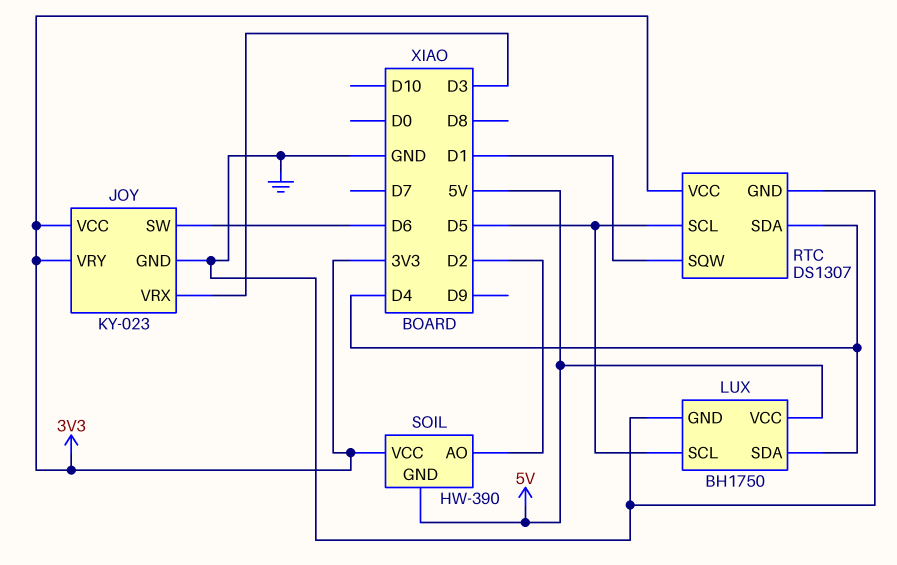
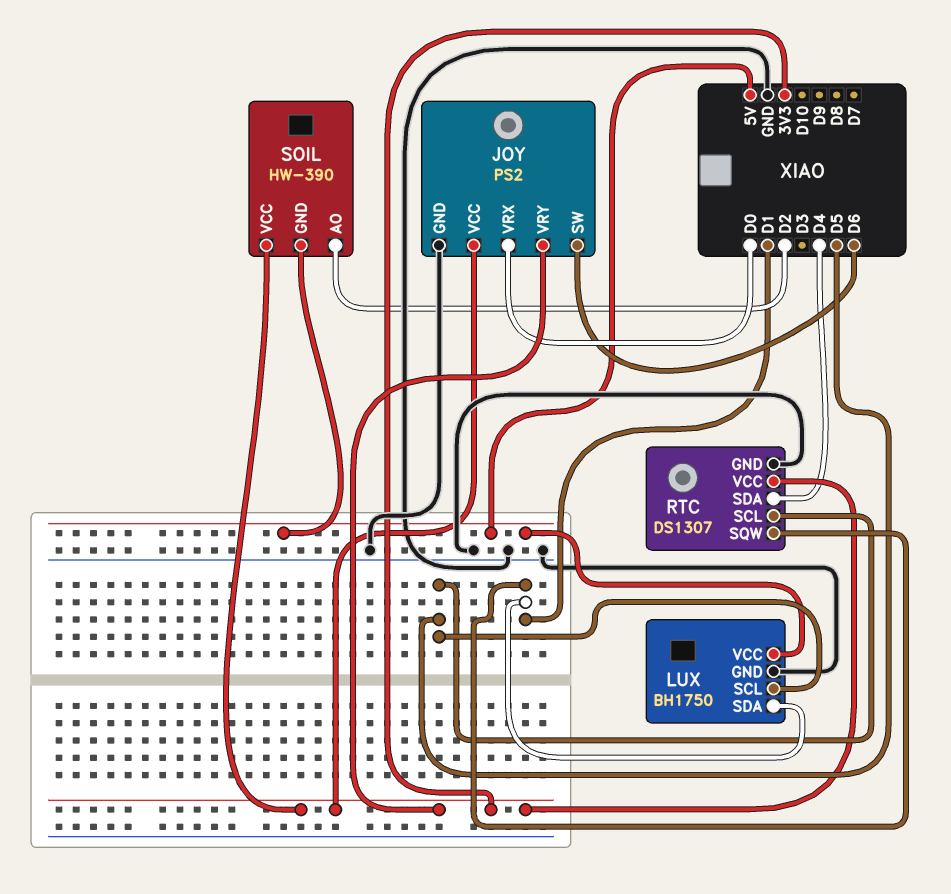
JOY: KY-023 -> PS2
JOY pin VRX: D3 -> D0
LUX pin SDA: D4 -> D1

